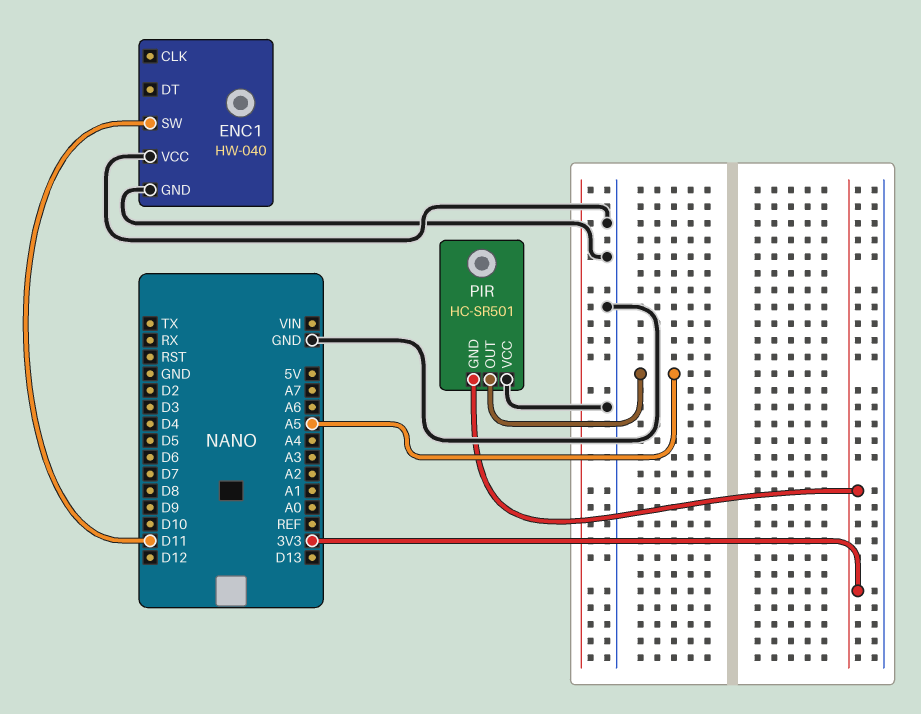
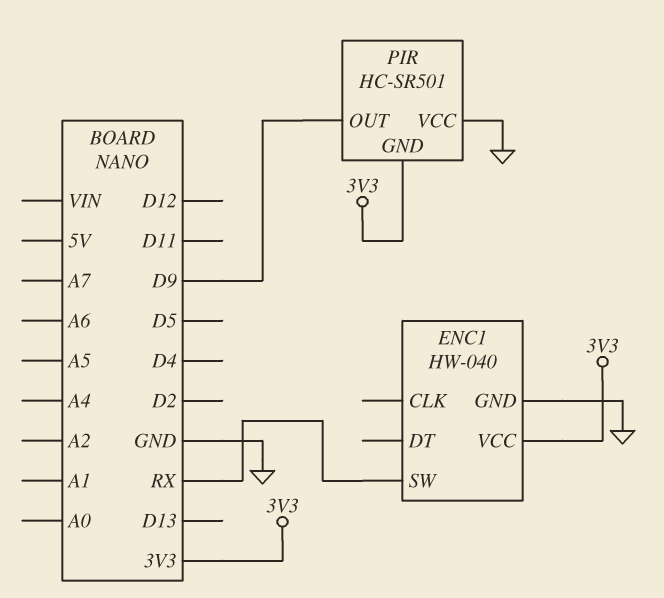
ENC1 pin SW: D11 -> RX
ENC1 pin VCC: GND -> 3V3
PIR pin OUT: A5 -> D9

